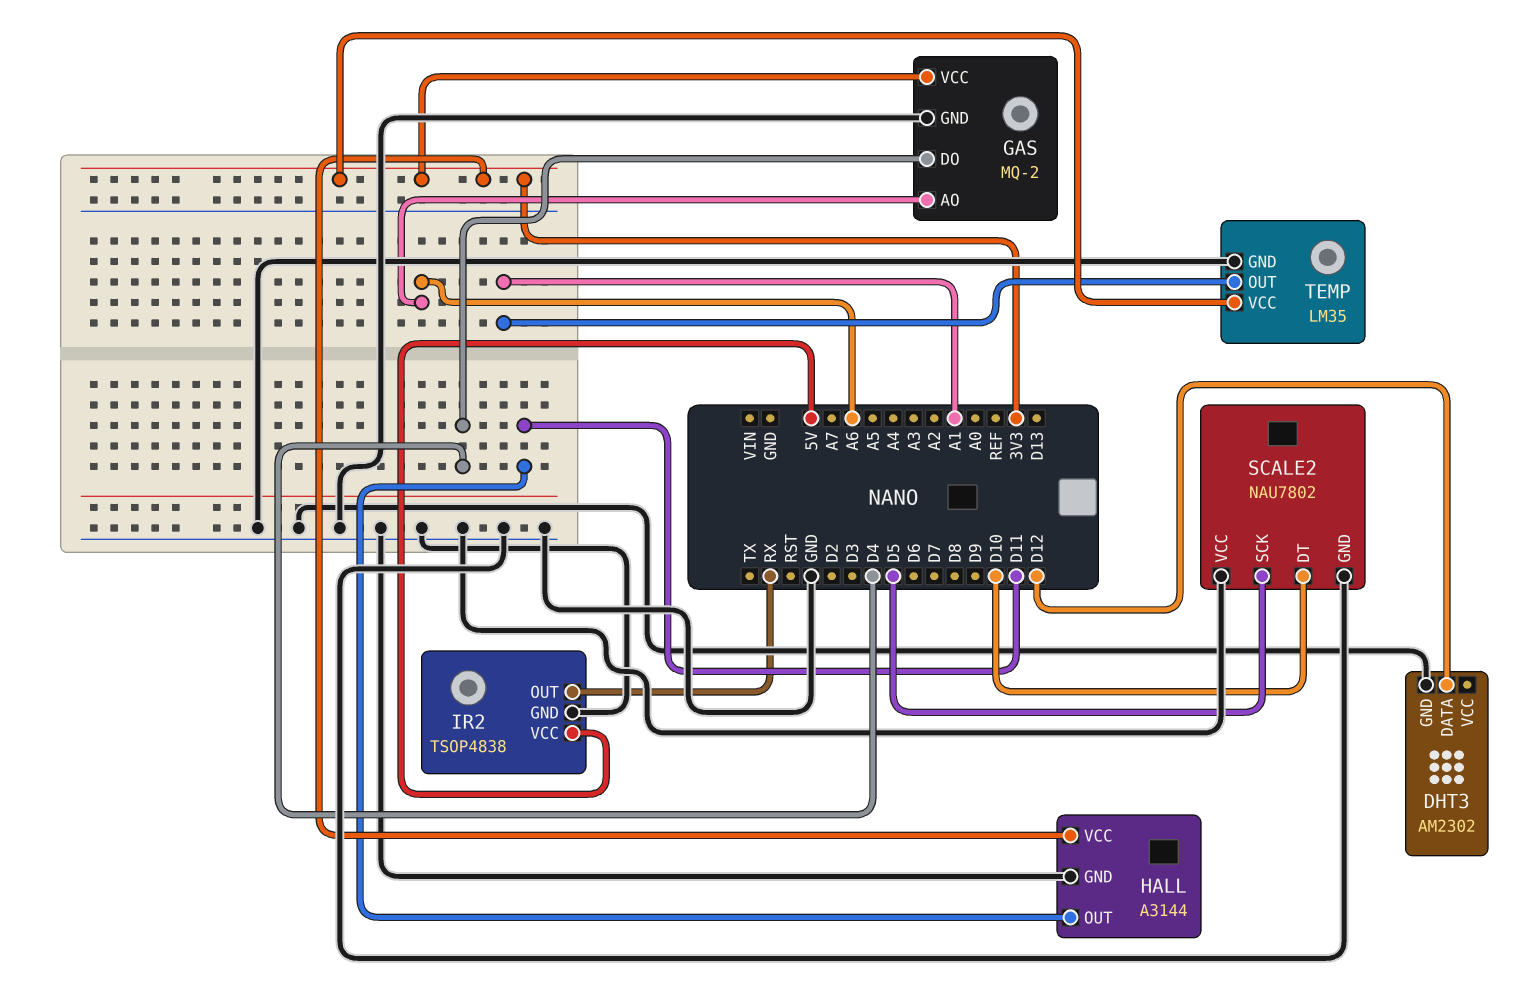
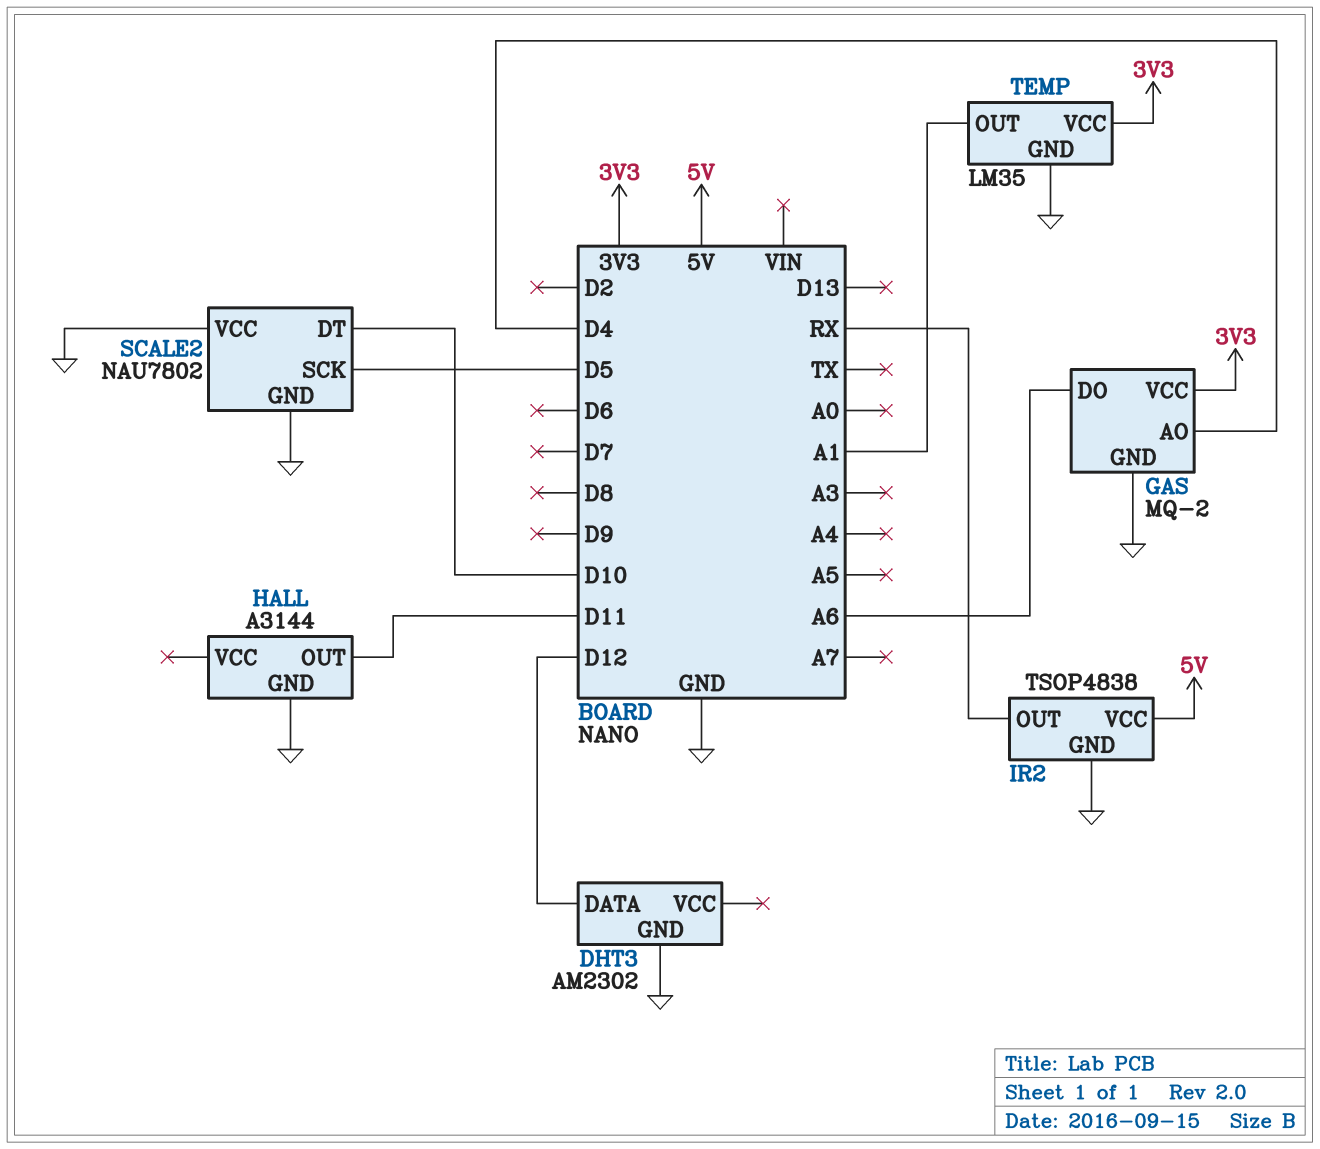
GAS pin AO: A6 -> D4
GAS pin DO: D4 -> A6
HALL pin VCC: 3V3 -> none

